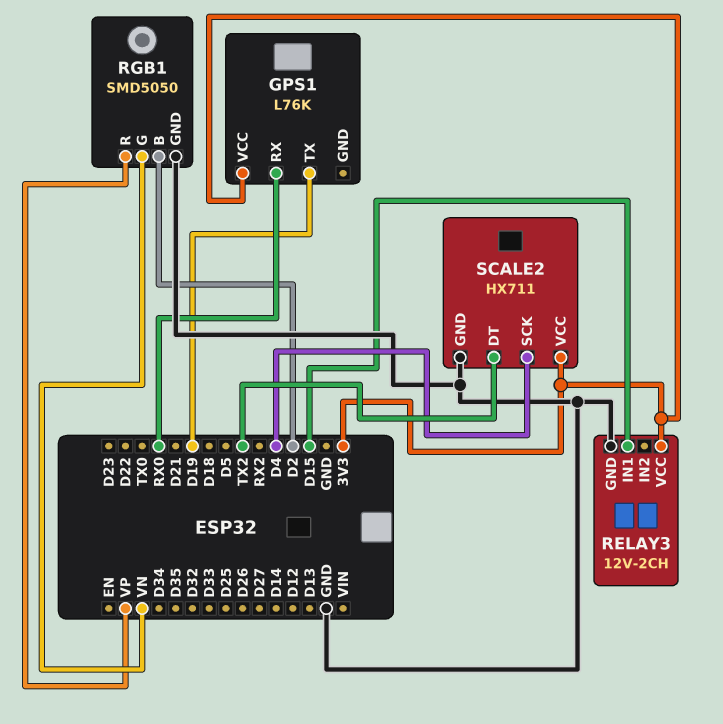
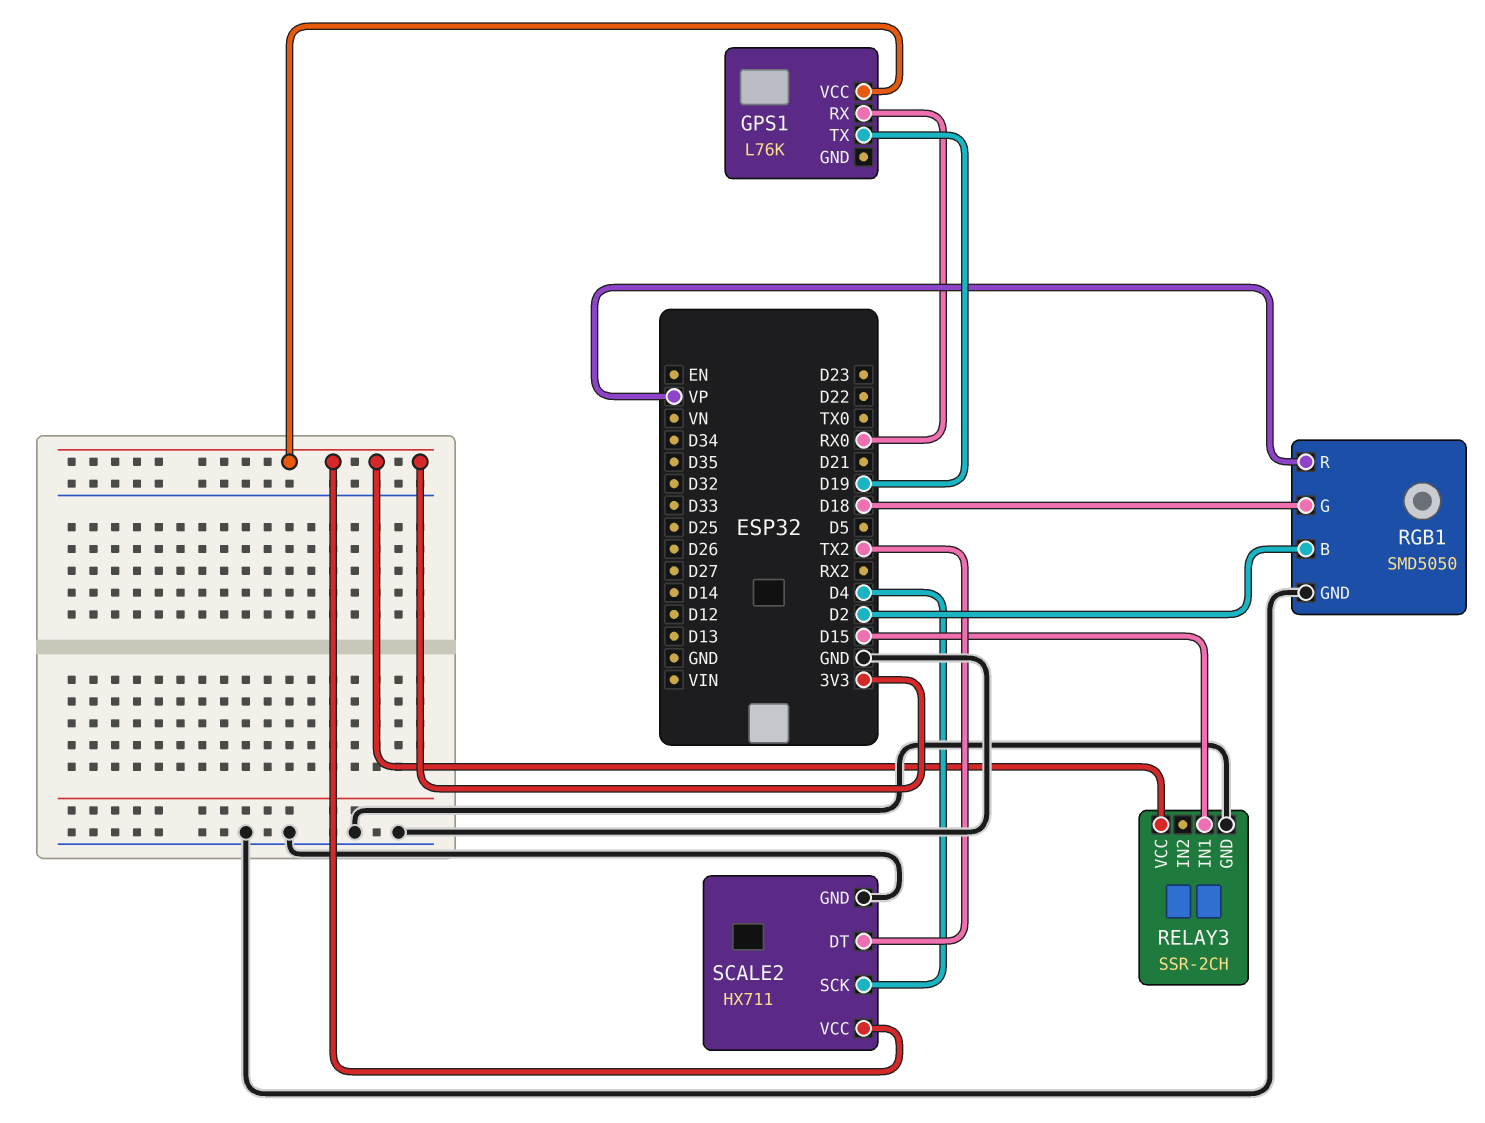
RELAY3: 12V-2CH -> SSR-2CH
RGB1 pin G: VN -> D18

